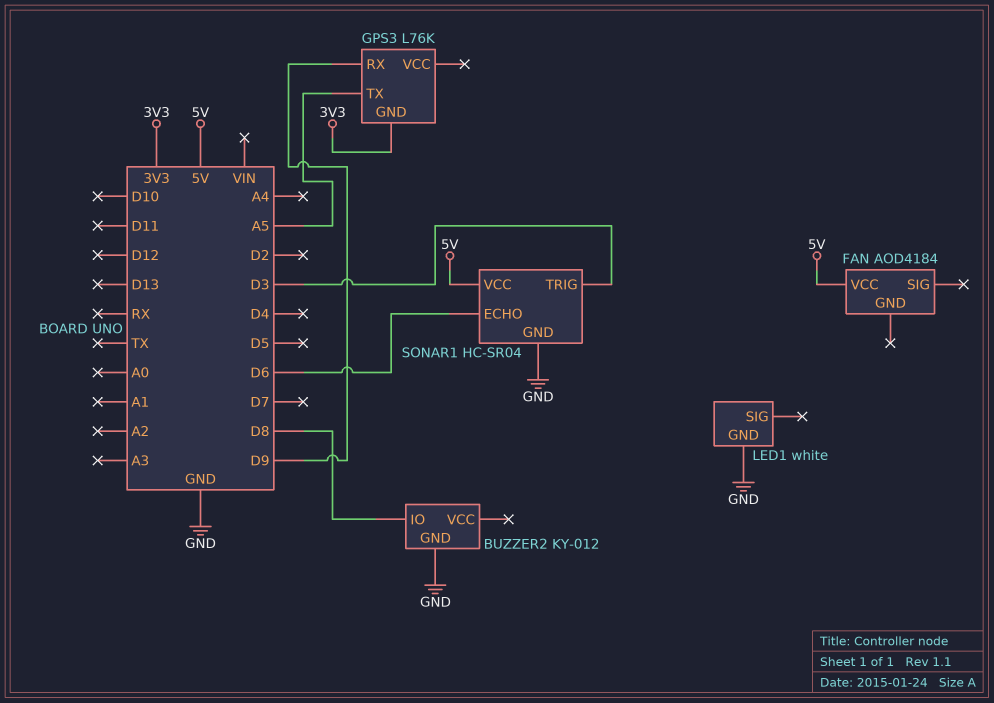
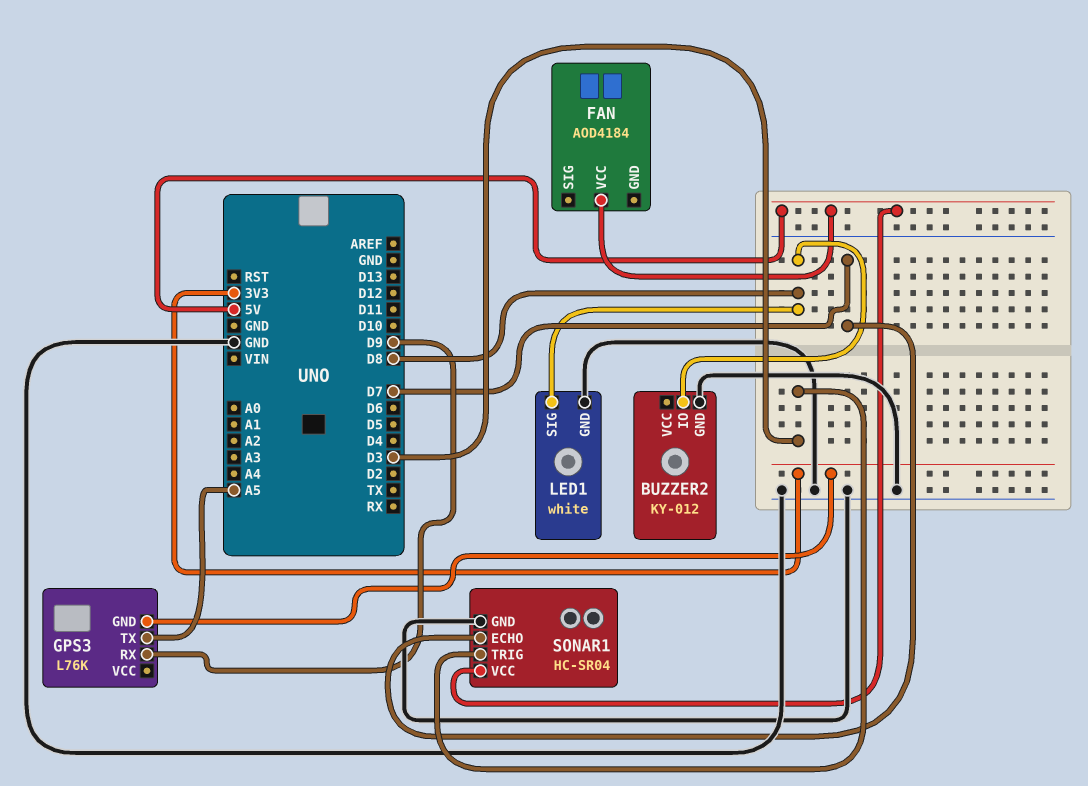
LED1 pin SIG: none -> D8
SONAR1 pin ECHO: D6 -> D7

